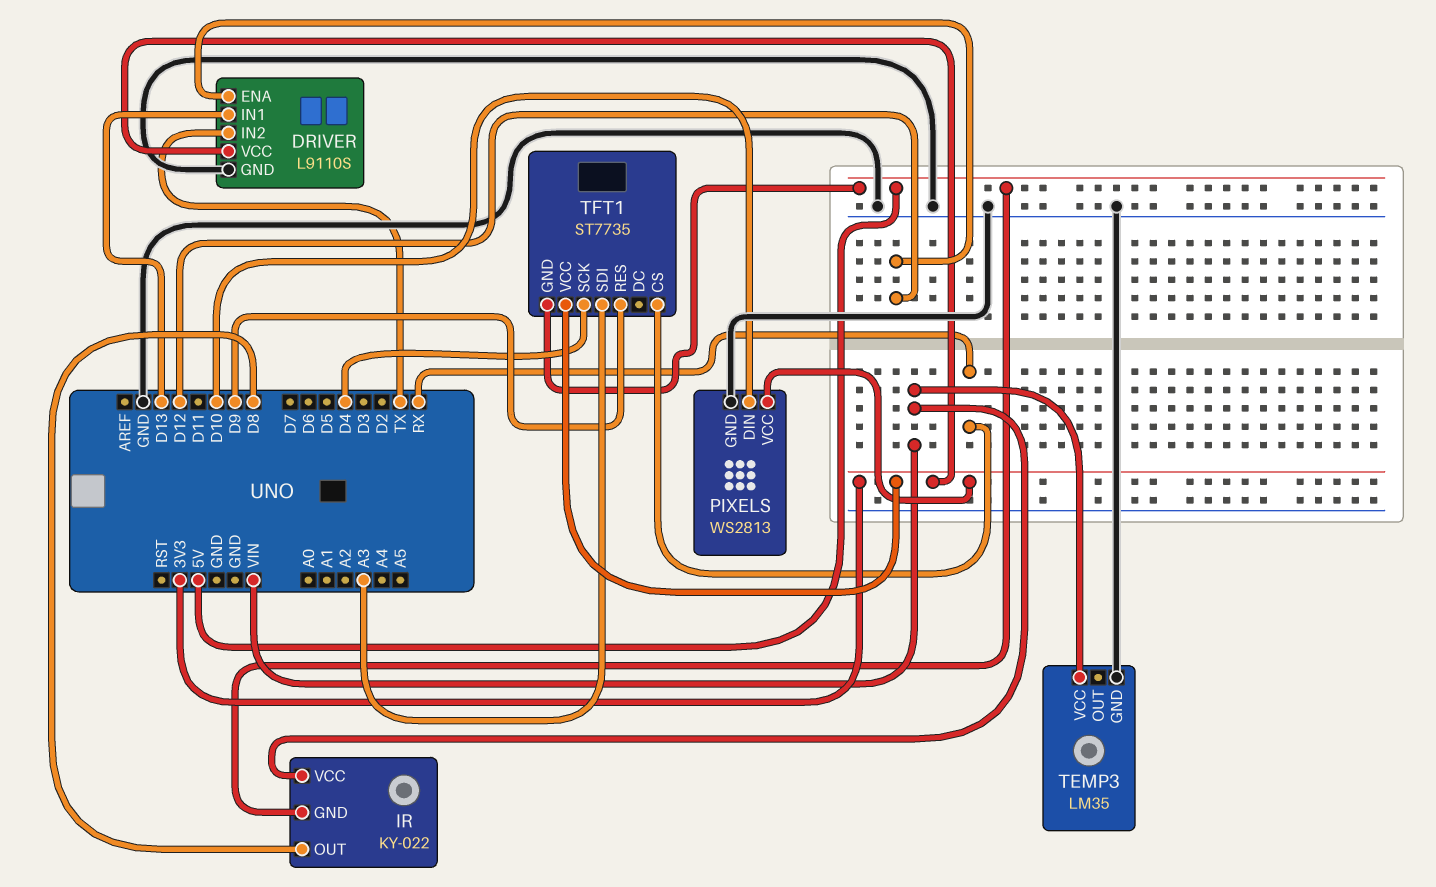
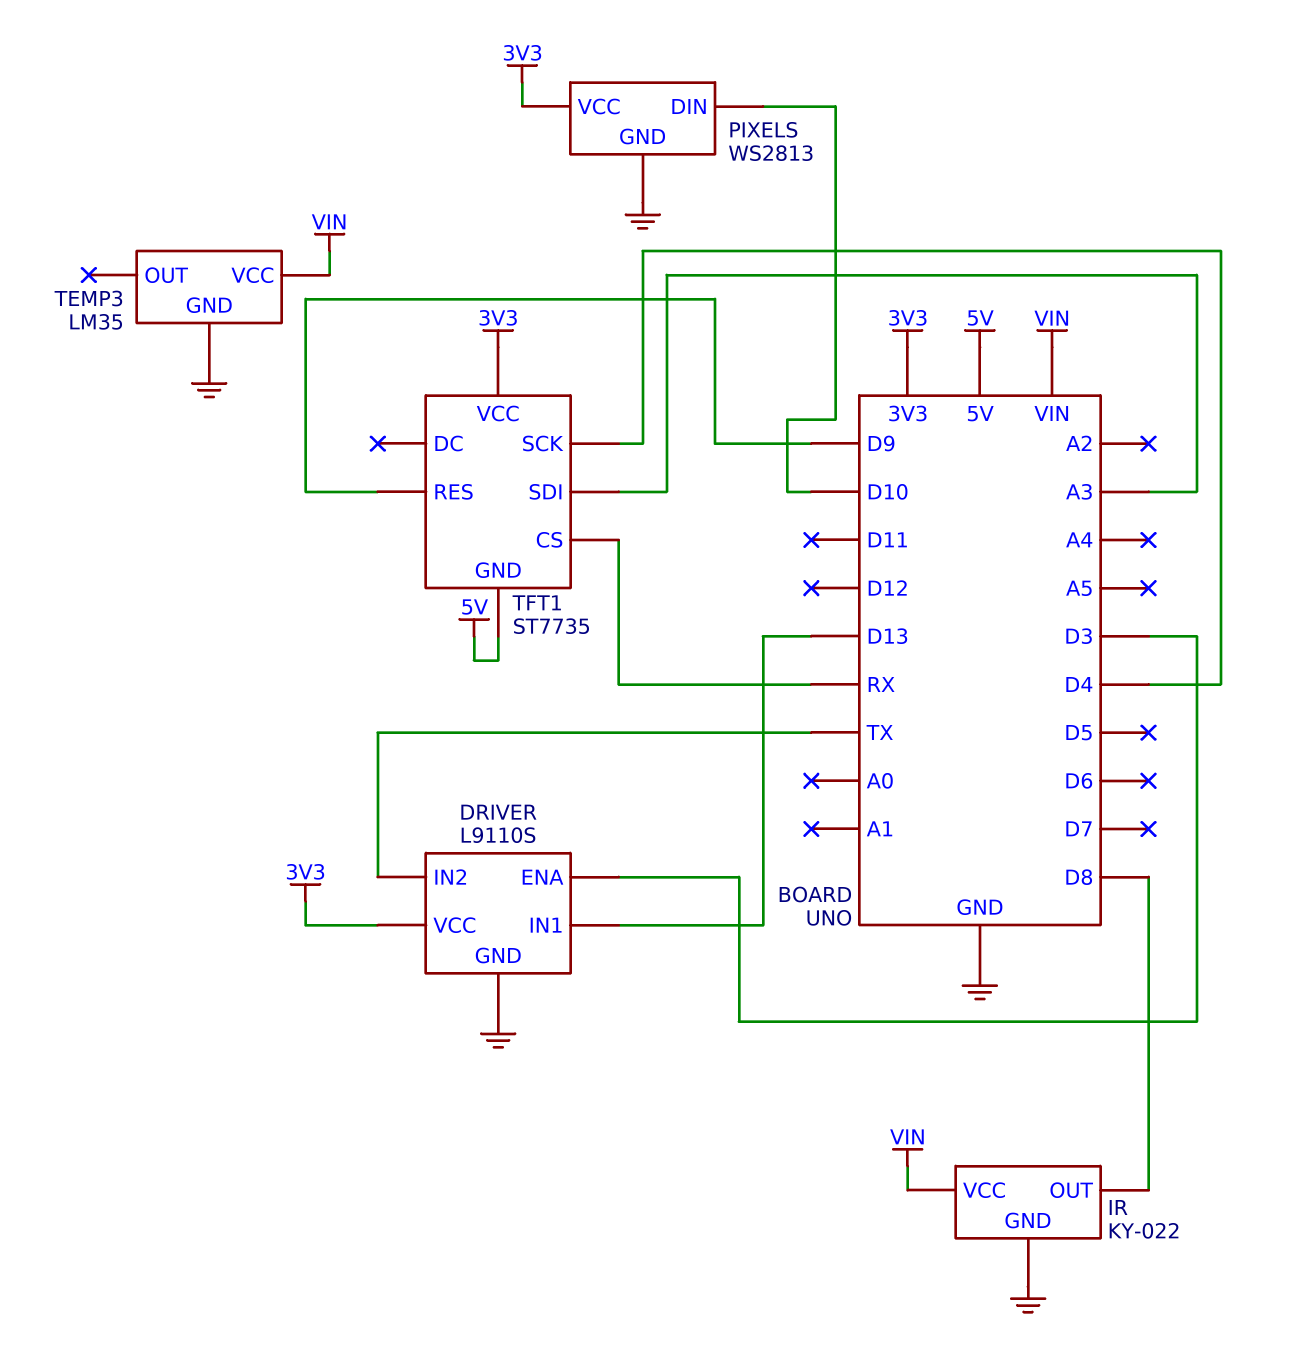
DRIVER pin ENA: D12 -> D3
IR pin GND: 5V -> GND

